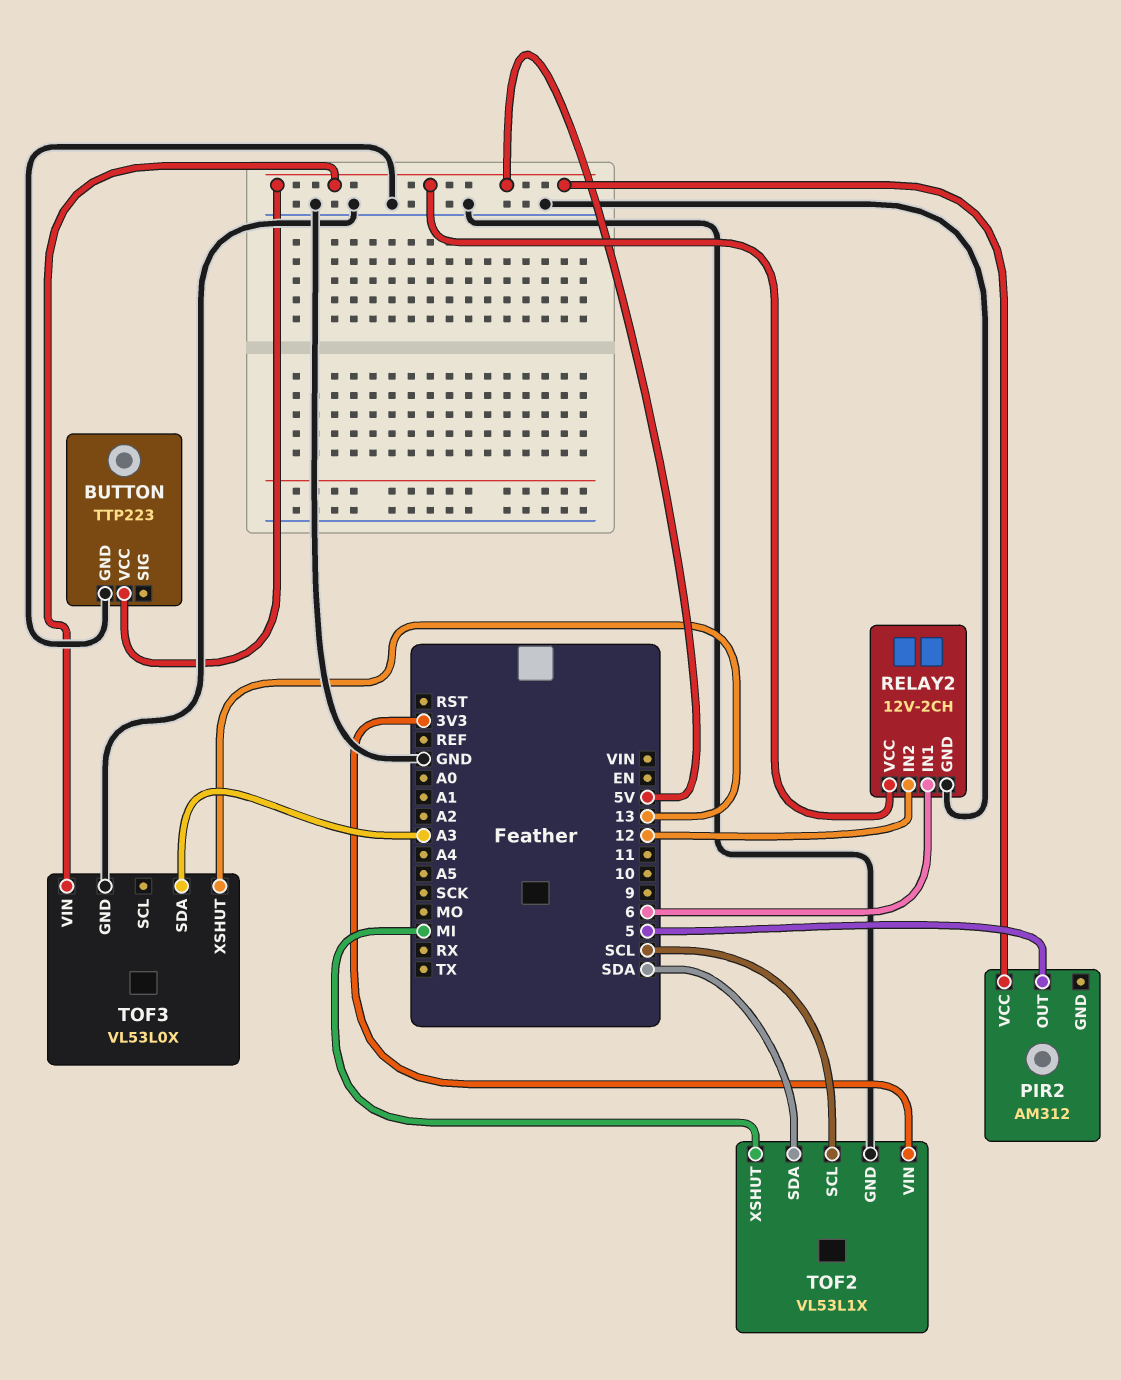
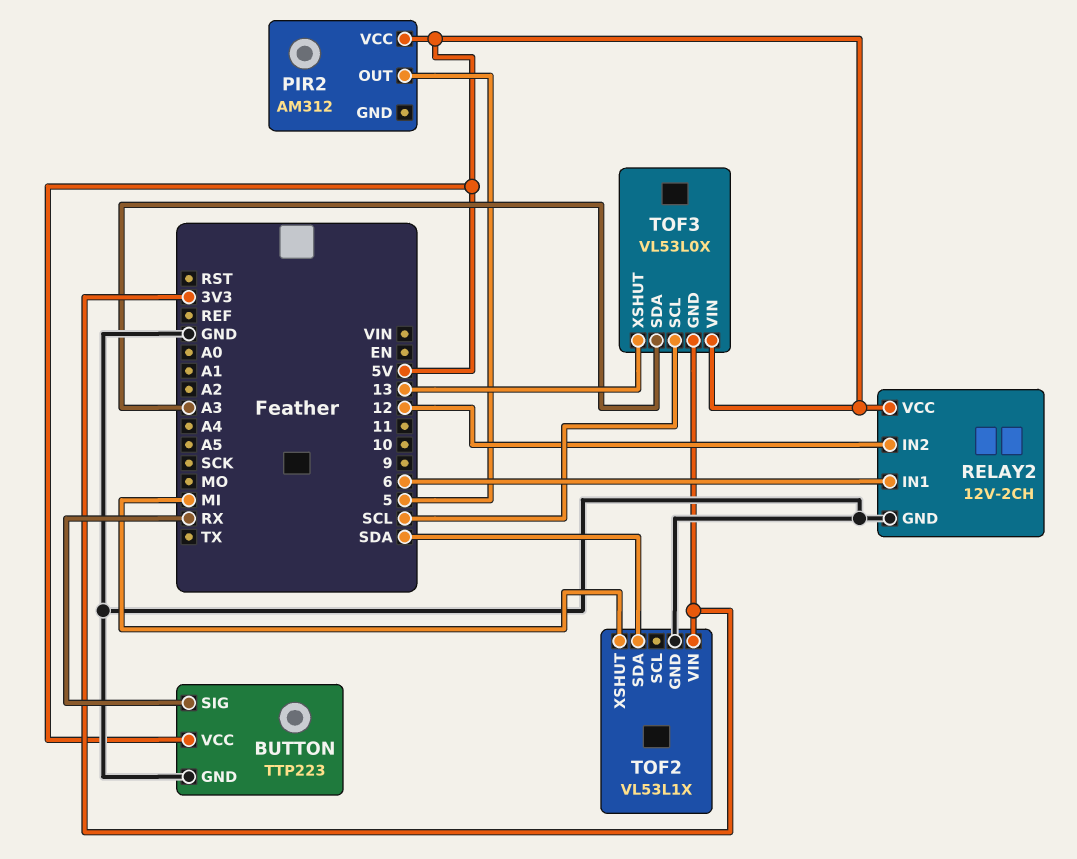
BUTTON pin SIG: none -> RX
TOF2 pin SCL: SCL -> none
TOF3 pin GND: GND -> 3V3
TOF3 pin SCL: none -> SCL

